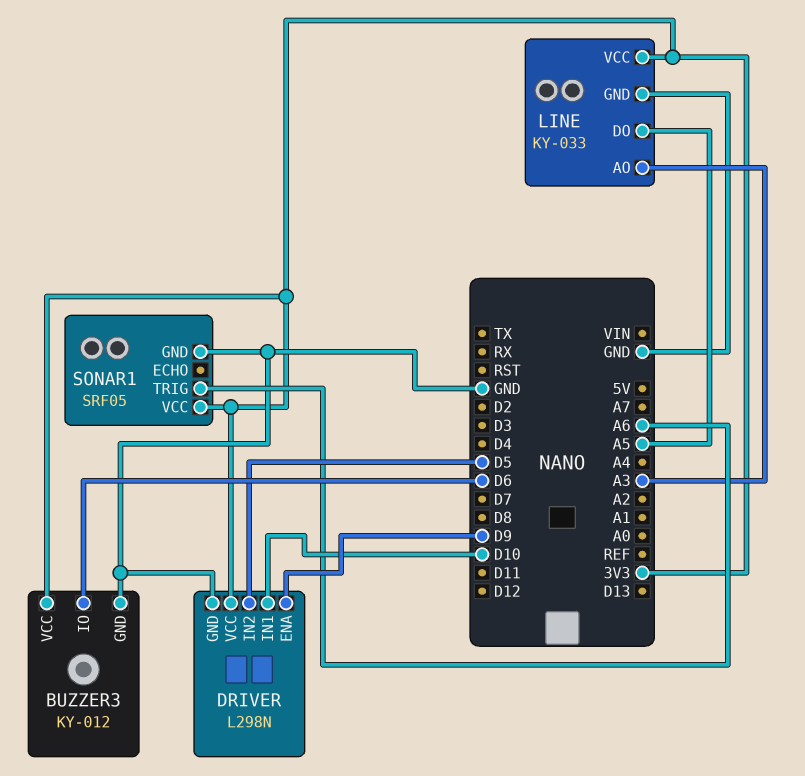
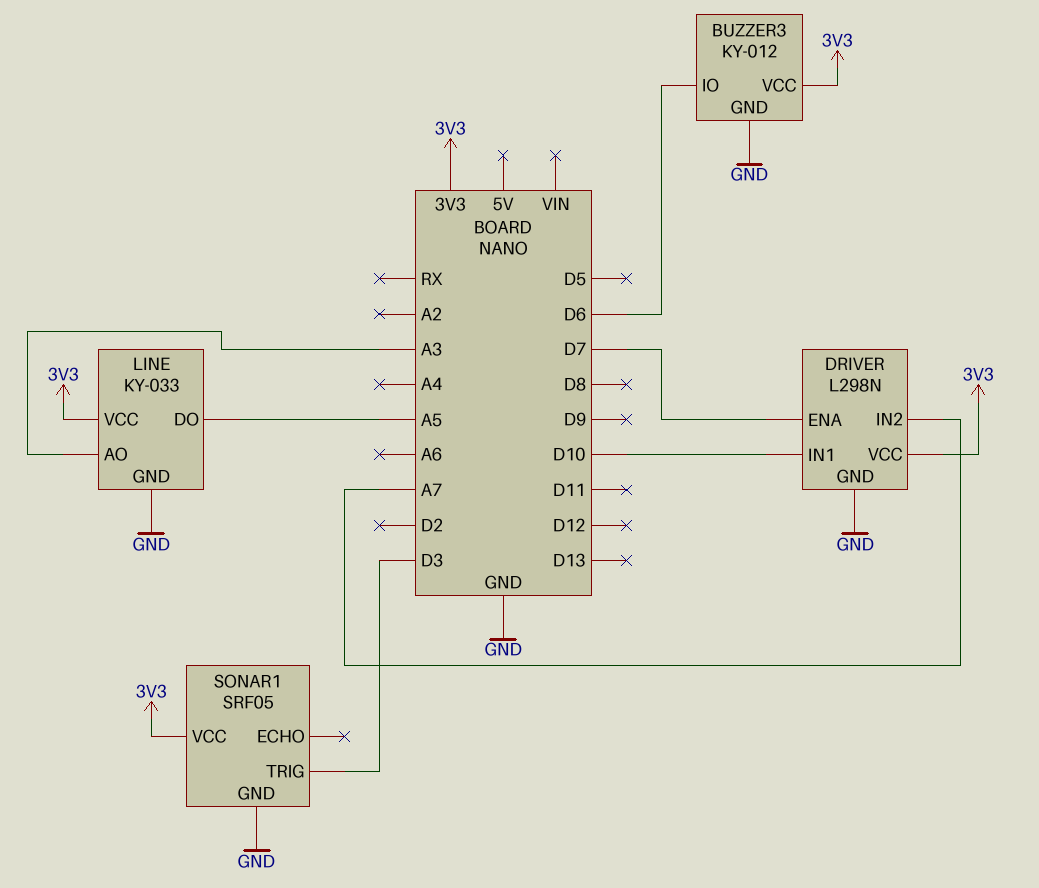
DRIVER pin ENA: D9 -> D7
DRIVER pin IN2: D5 -> A7
SONAR1 pin TRIG: A6 -> D3

